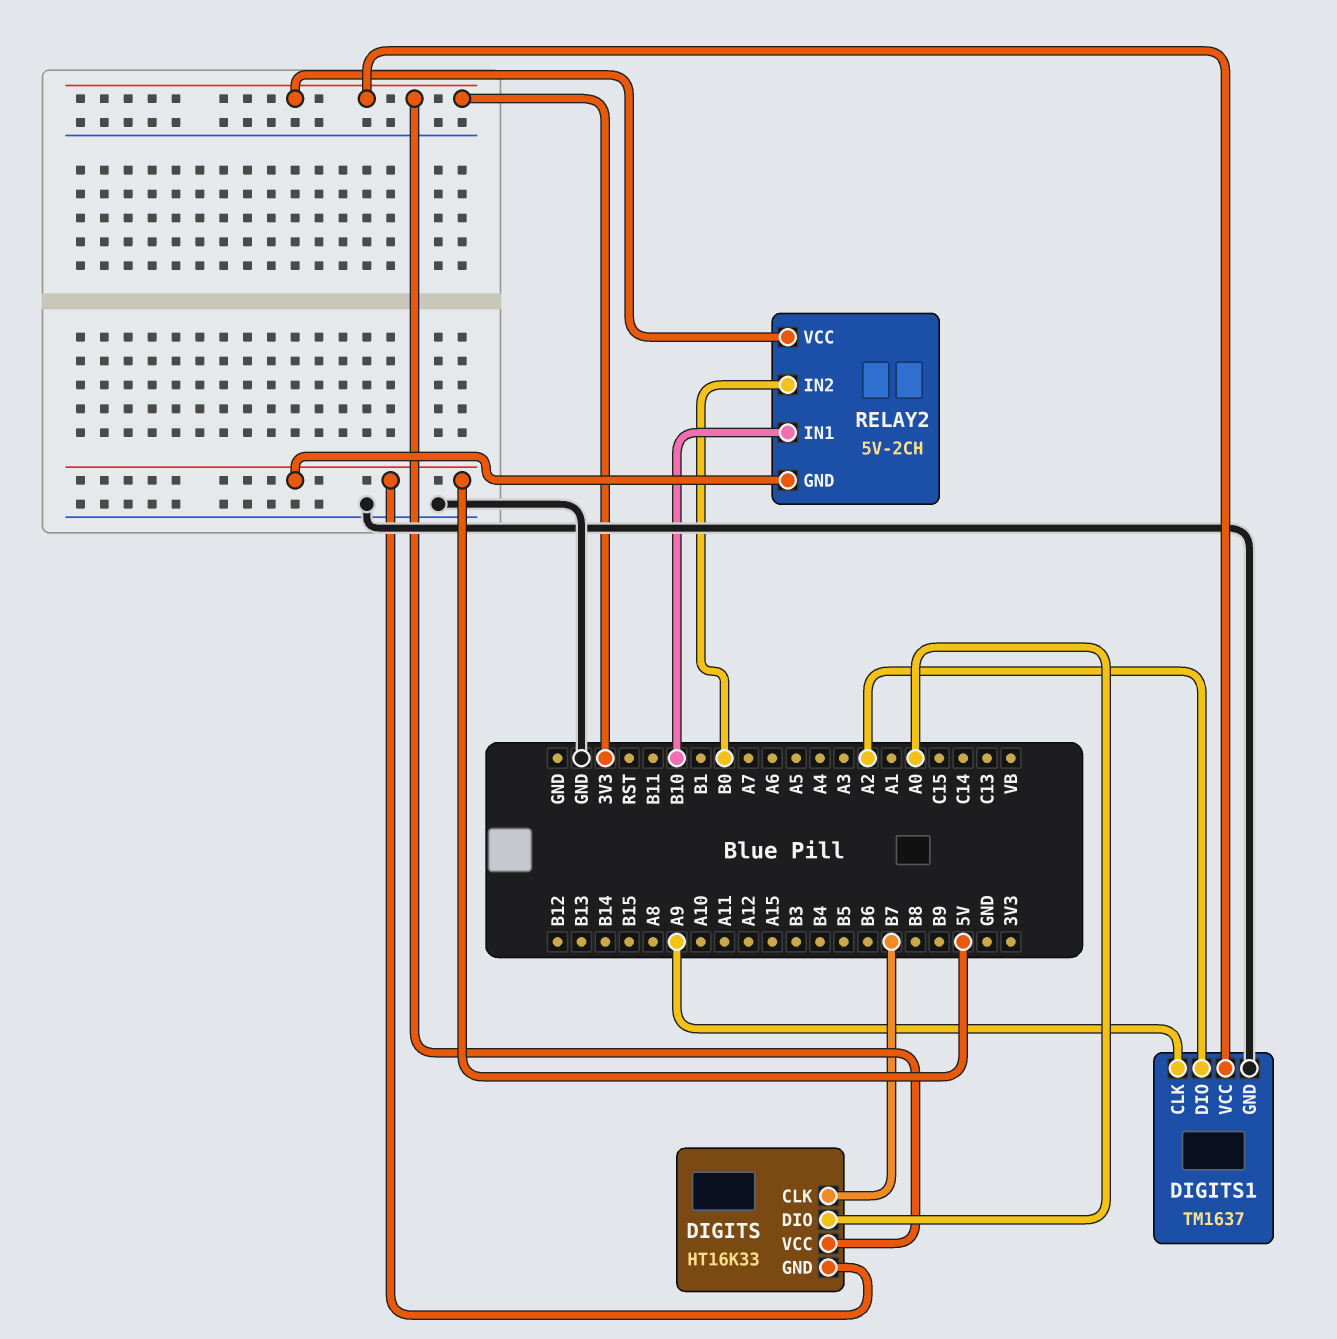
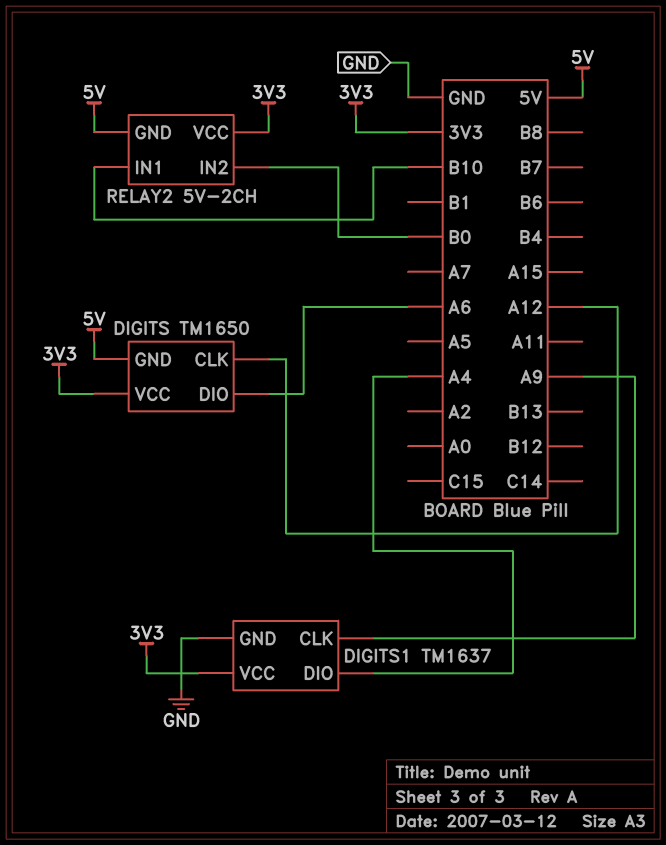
DIGITS: HT16K33 -> TM1650
DIGITS pin CLK: B7 -> A12
DIGITS pin DIO: A0 -> A6
DIGITS1 pin DIO: A2 -> A4

